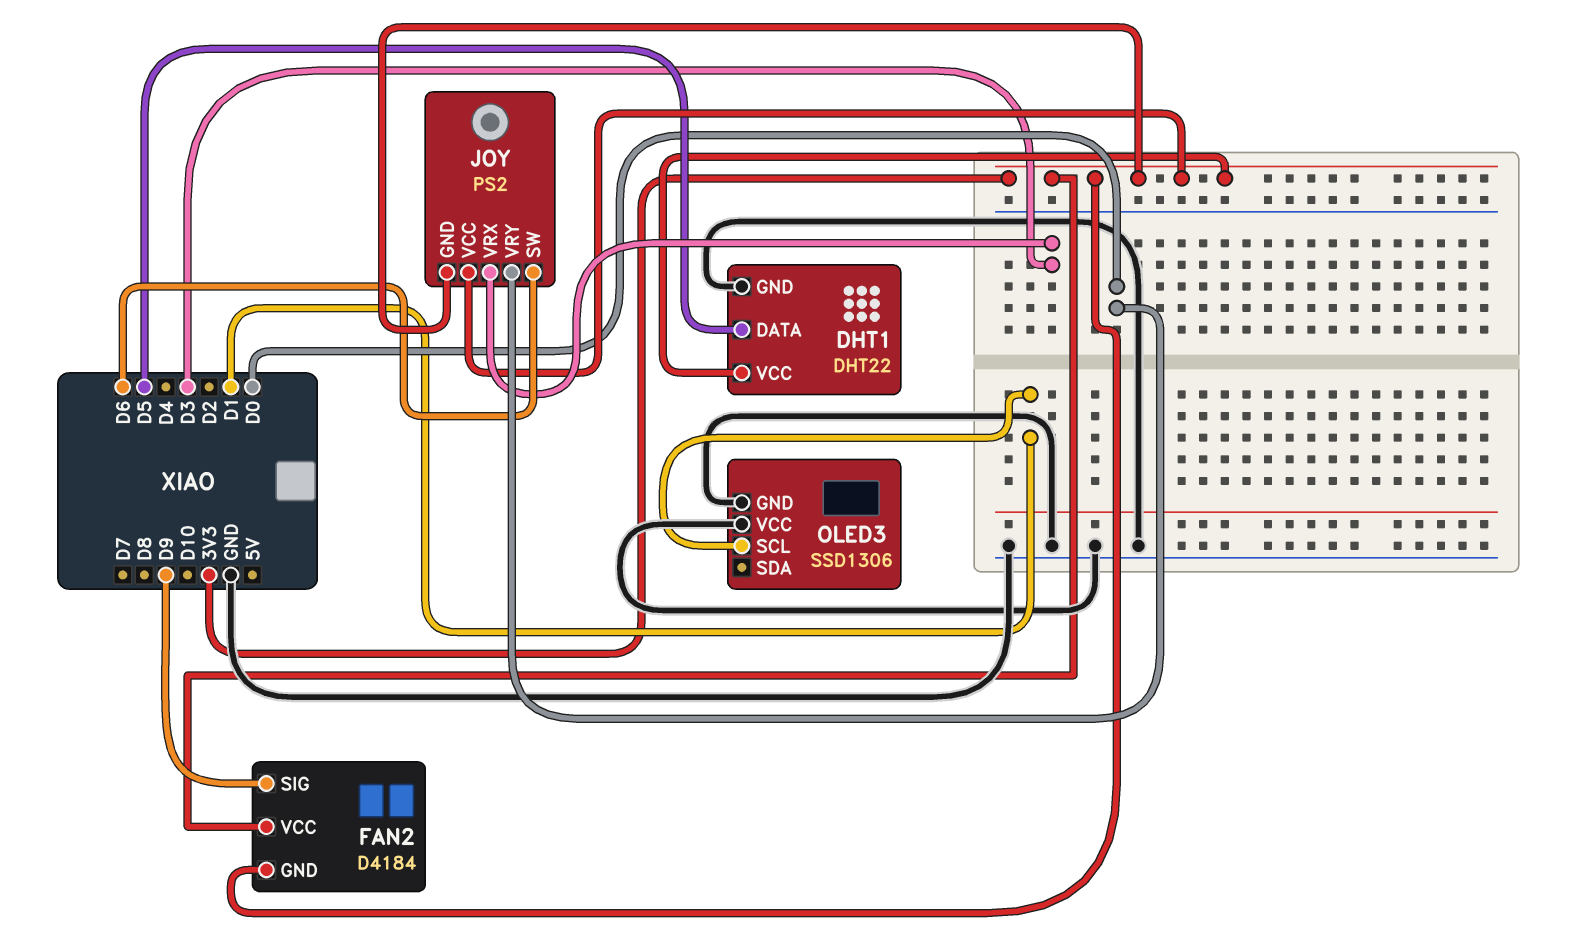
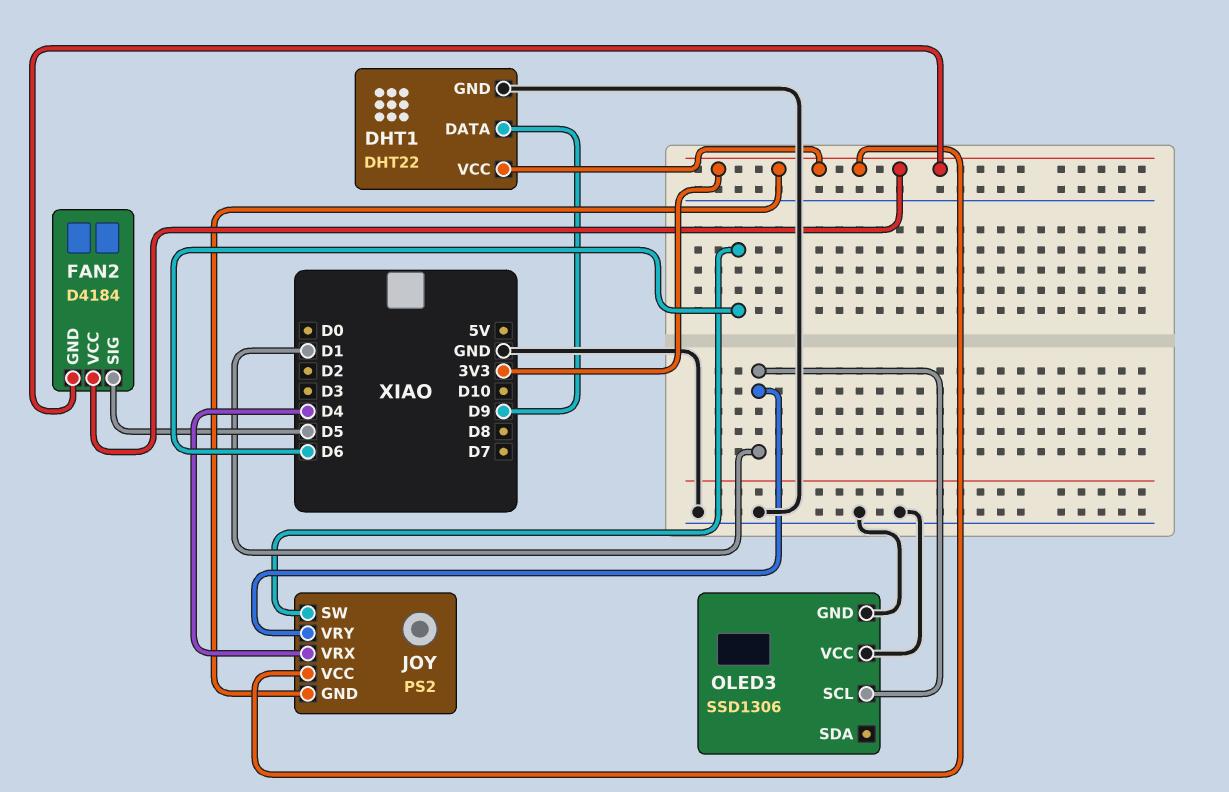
DHT1 pin DATA: D5 -> D9
FAN2 pin SIG: D9 -> D5
JOY pin VRX: D3 -> D4
JOY pin VRY: D0 -> D1

